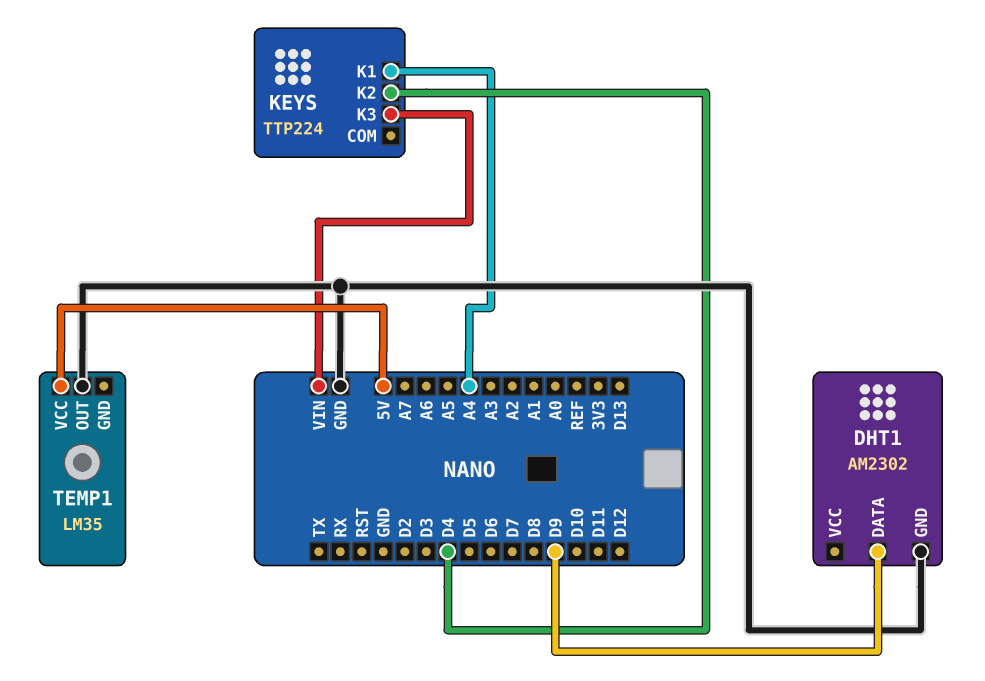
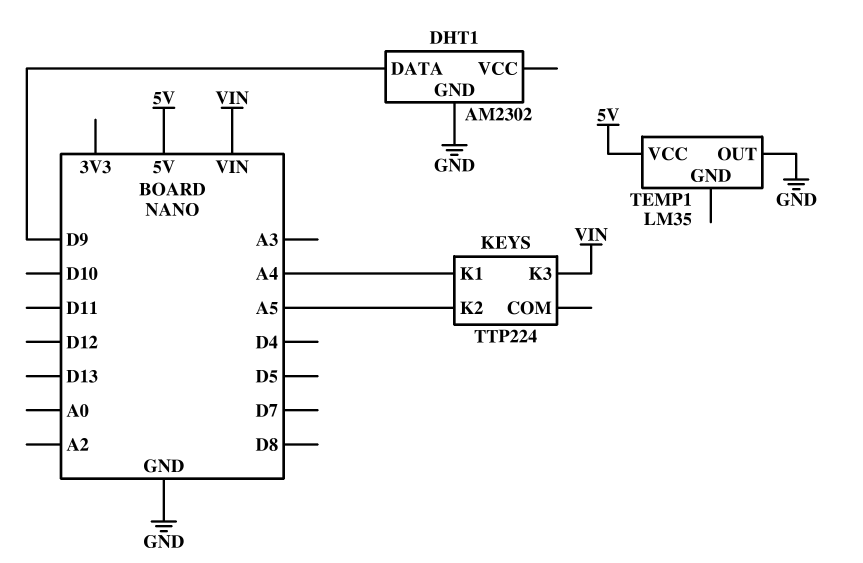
KEYS pin K2: D4 -> A5

